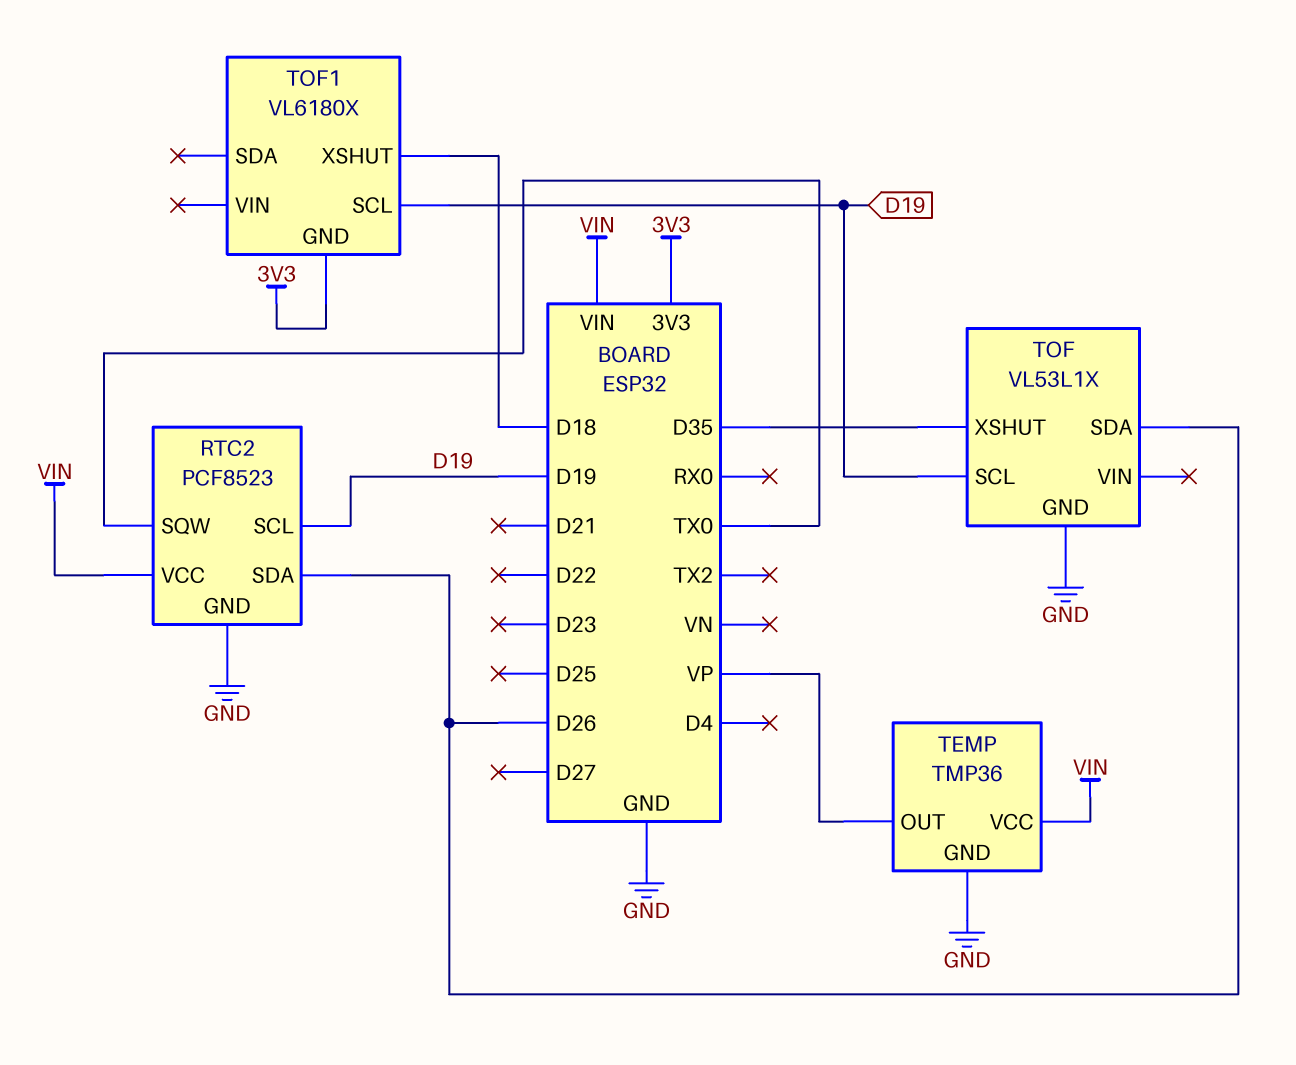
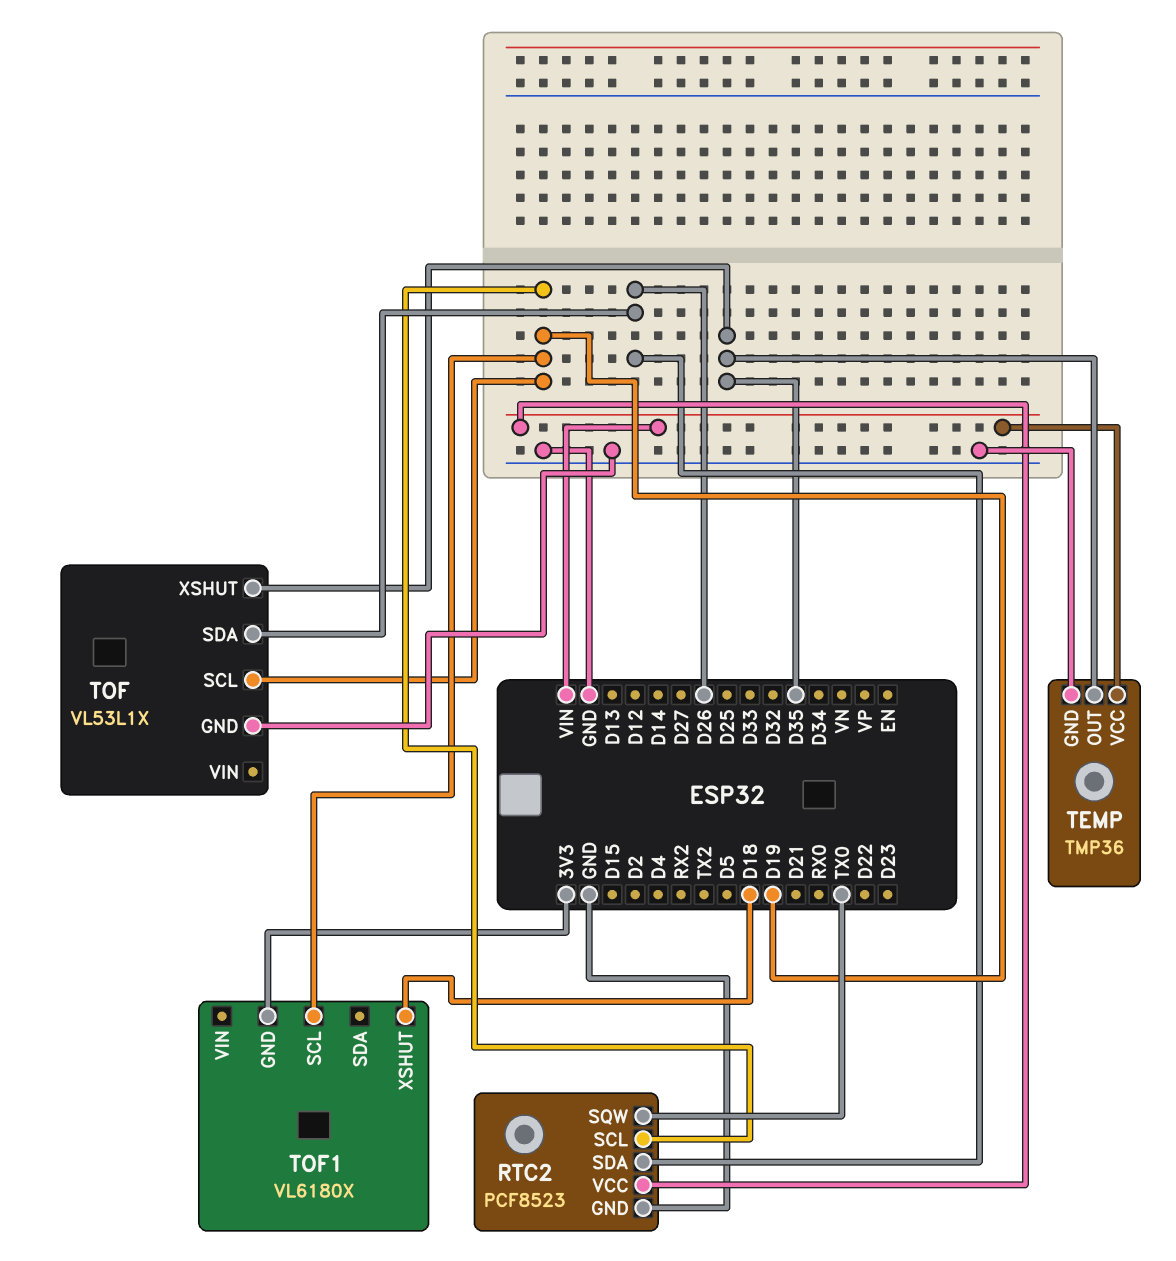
TEMP pin OUT: VP -> D35

